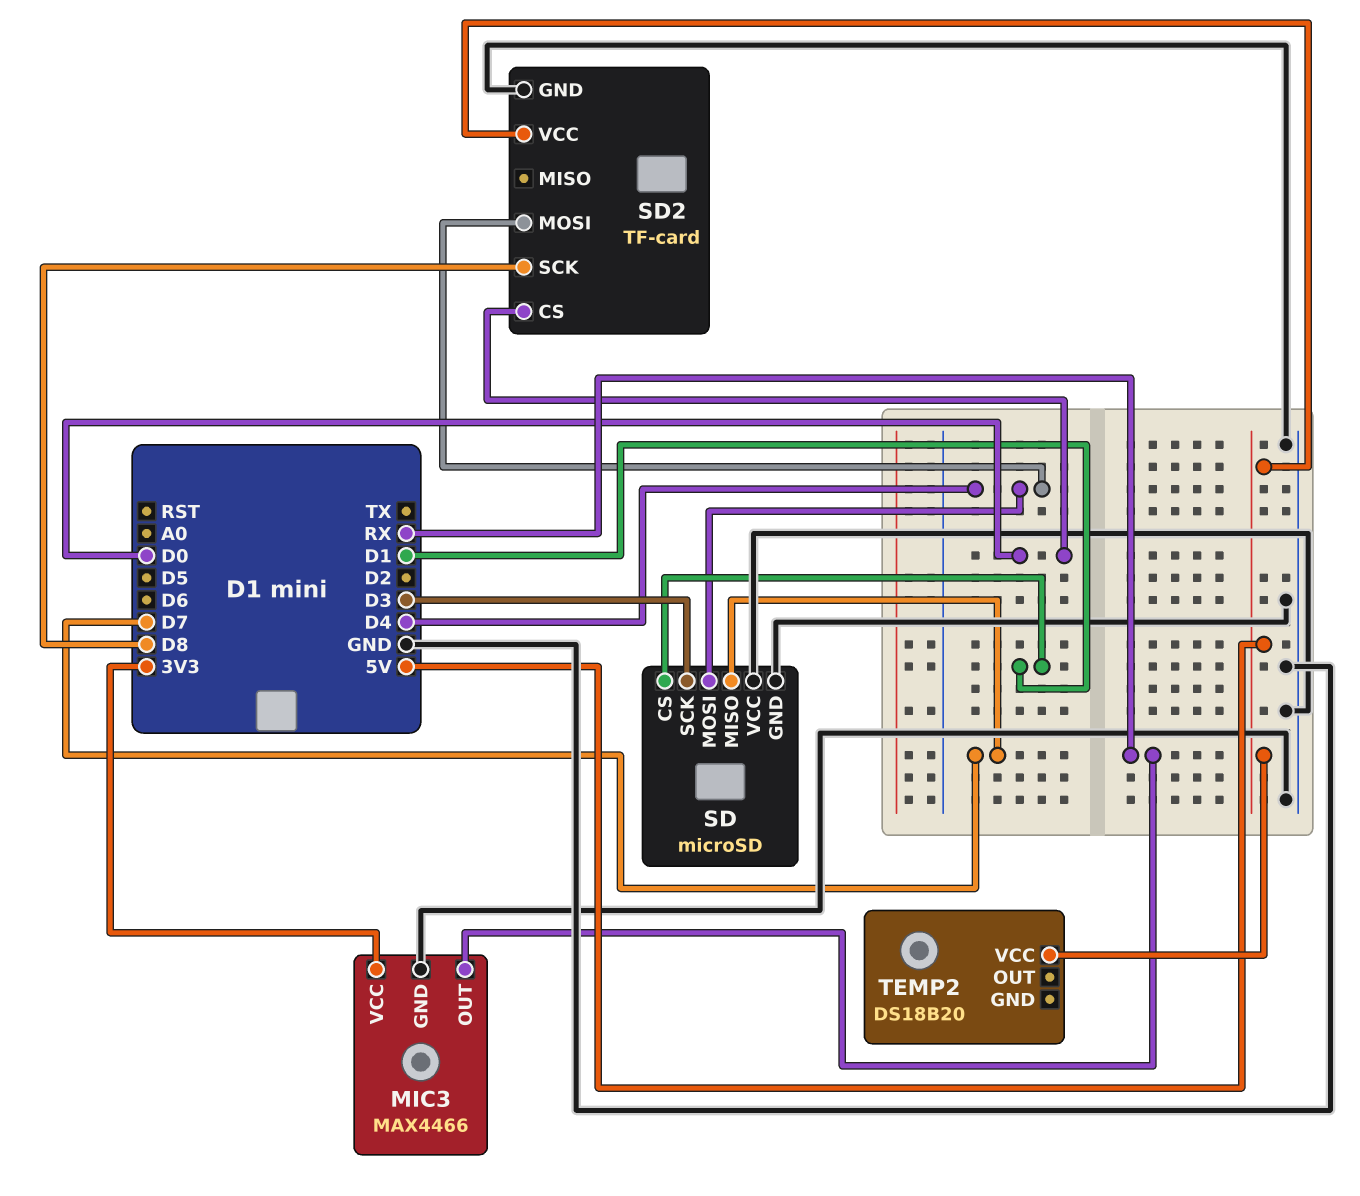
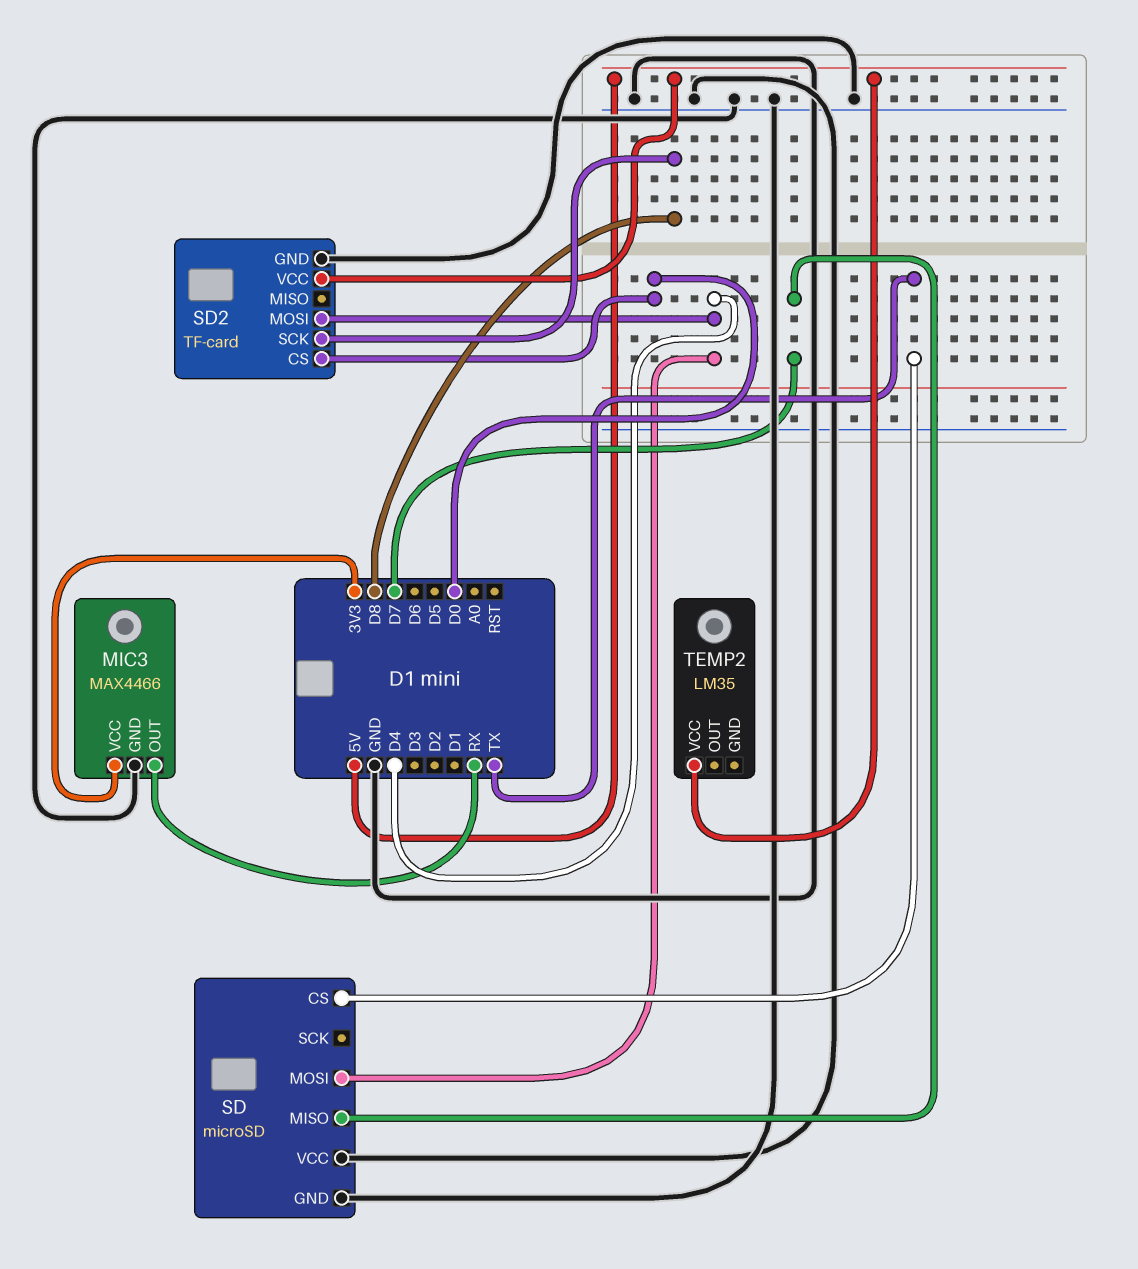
SD pin CS: D1 -> TX
SD pin SCK: D3 -> none
TEMP2: DS18B20 -> LM35

